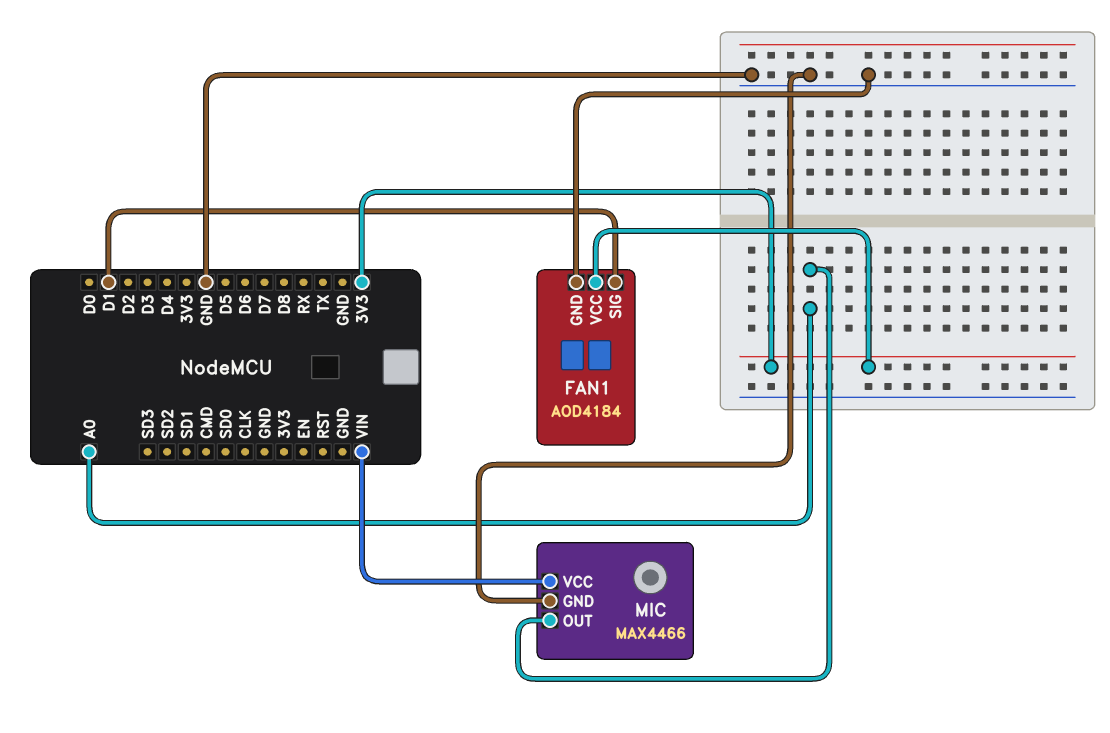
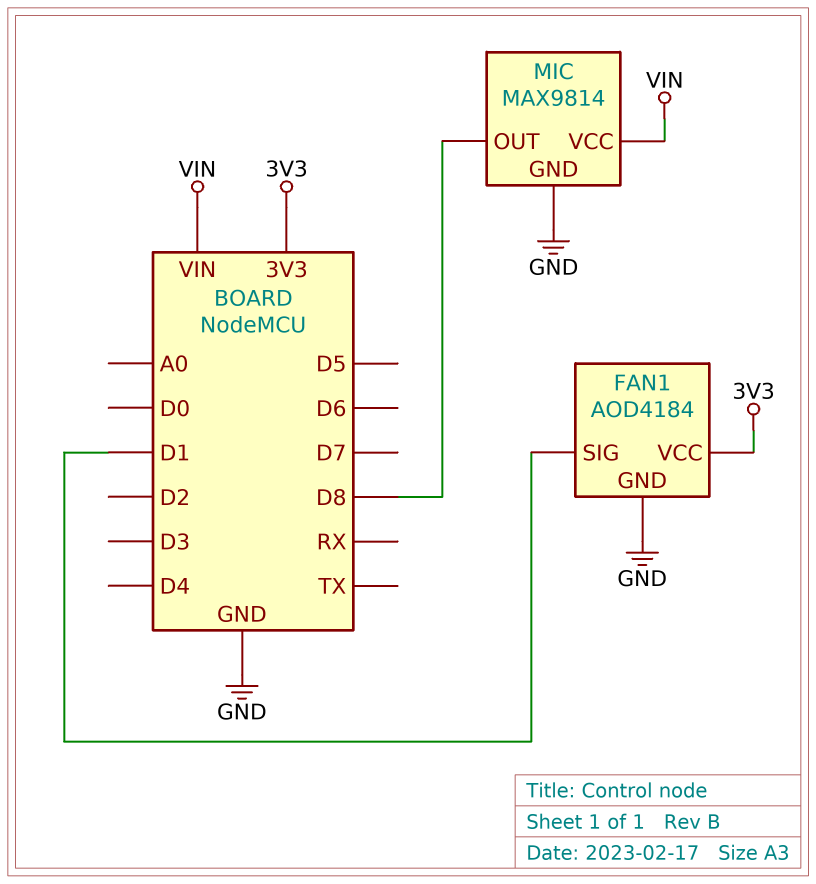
MIC: MAX4466 -> MAX9814
MIC pin OUT: A0 -> D8

